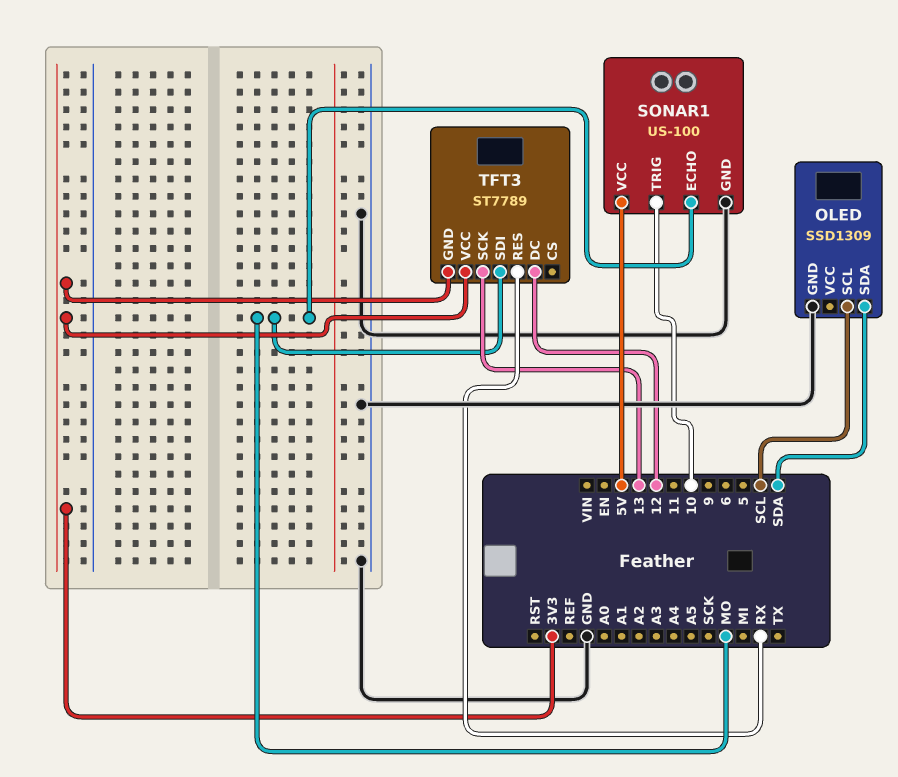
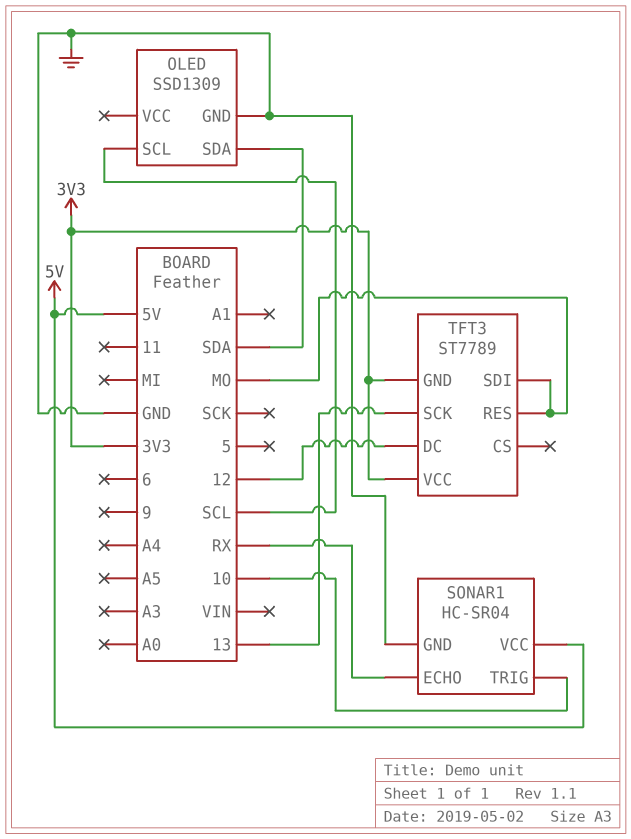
SONAR1: US-100 -> HC-SR04
SONAR1 pin ECHO: MO -> RX
TFT3 pin RES: RX -> MO

